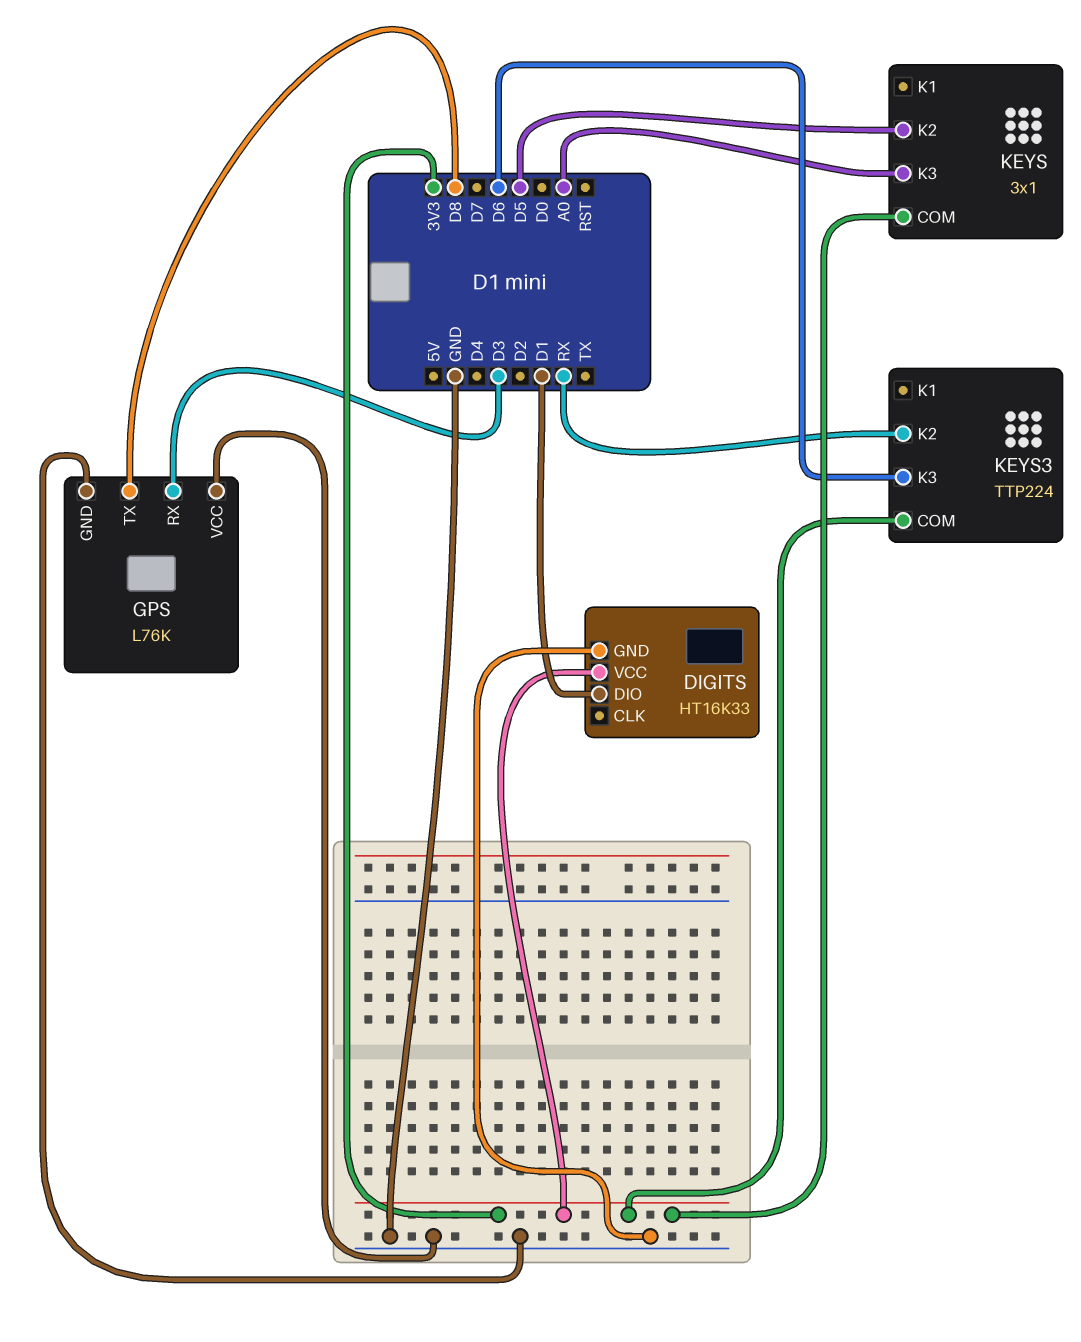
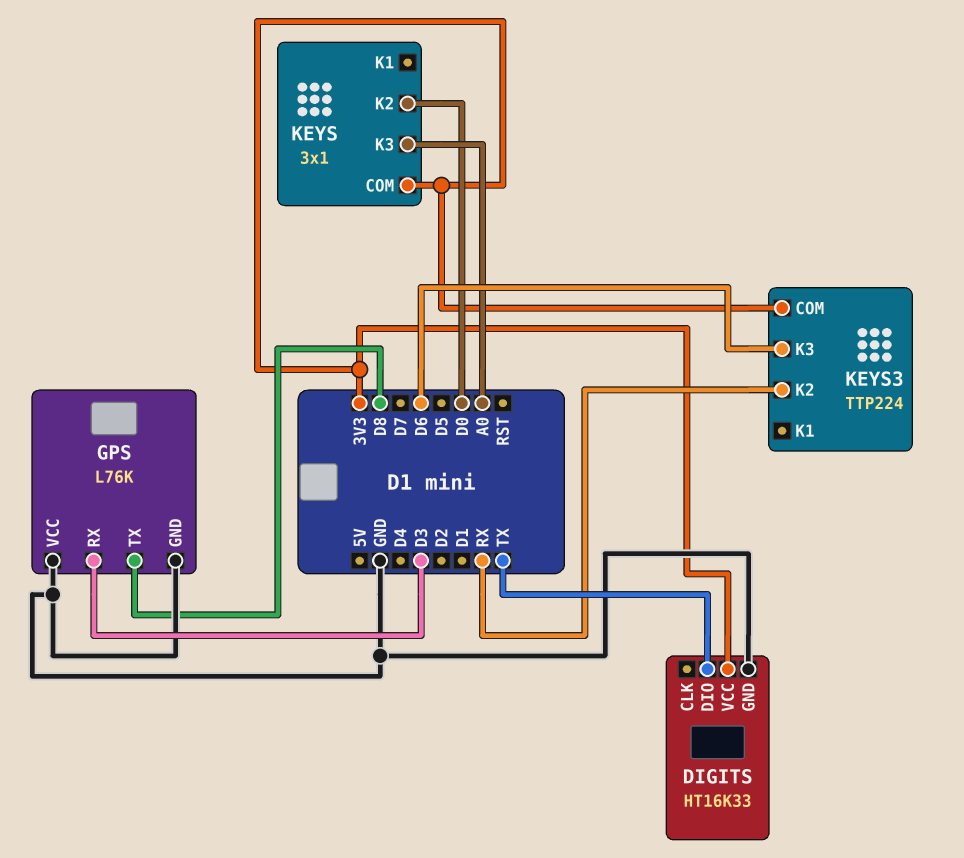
DIGITS pin DIO: D1 -> TX
KEYS pin K2: D5 -> D0

